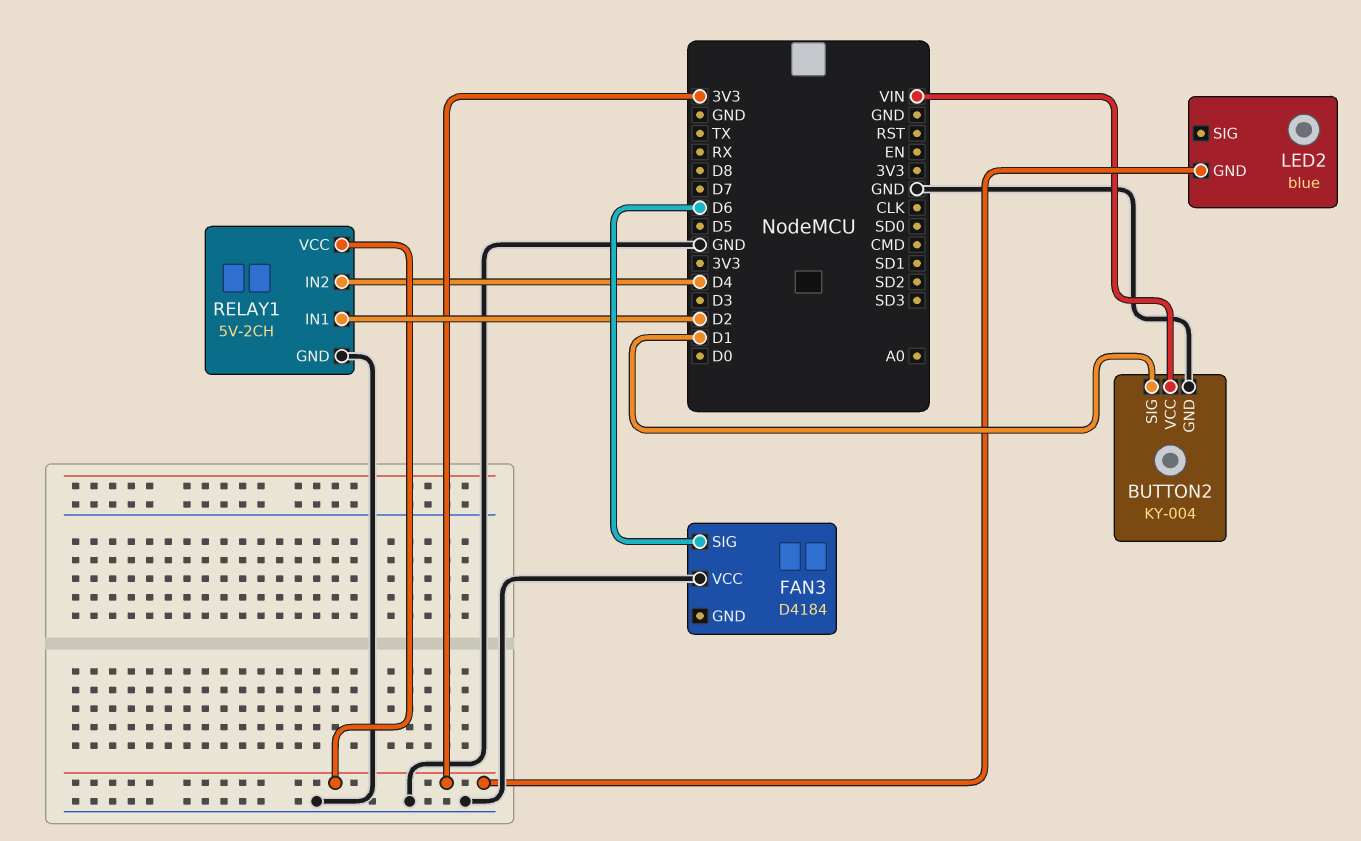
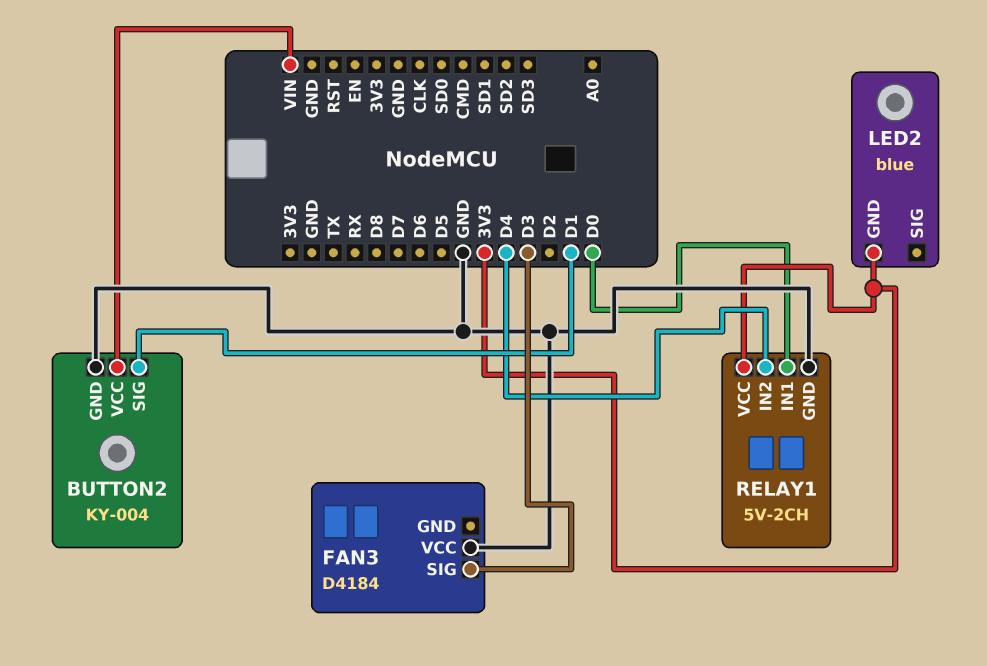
FAN3 pin SIG: D6 -> D3
RELAY1 pin IN1: D2 -> D0

